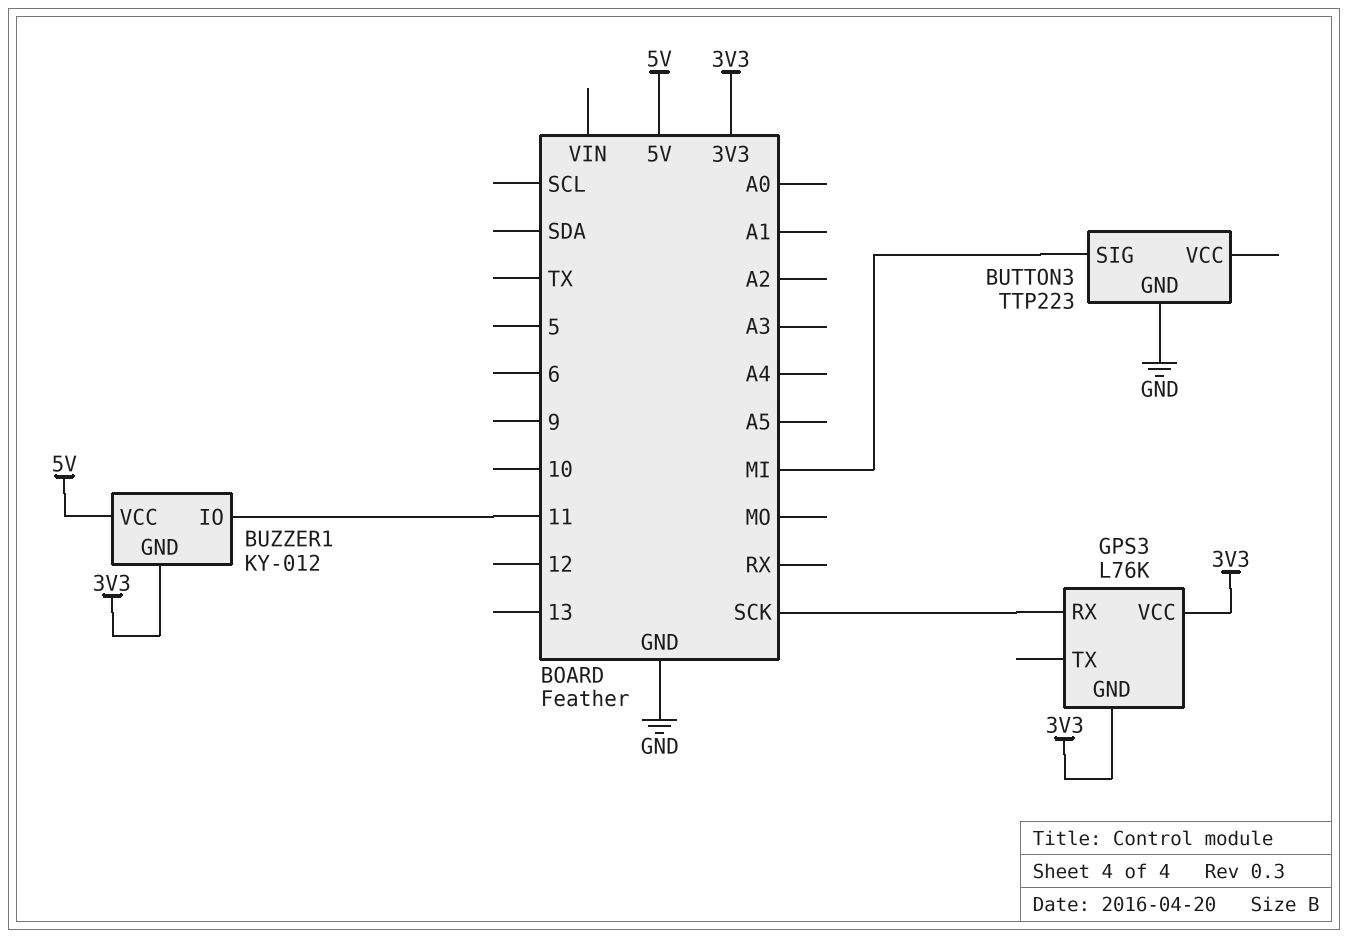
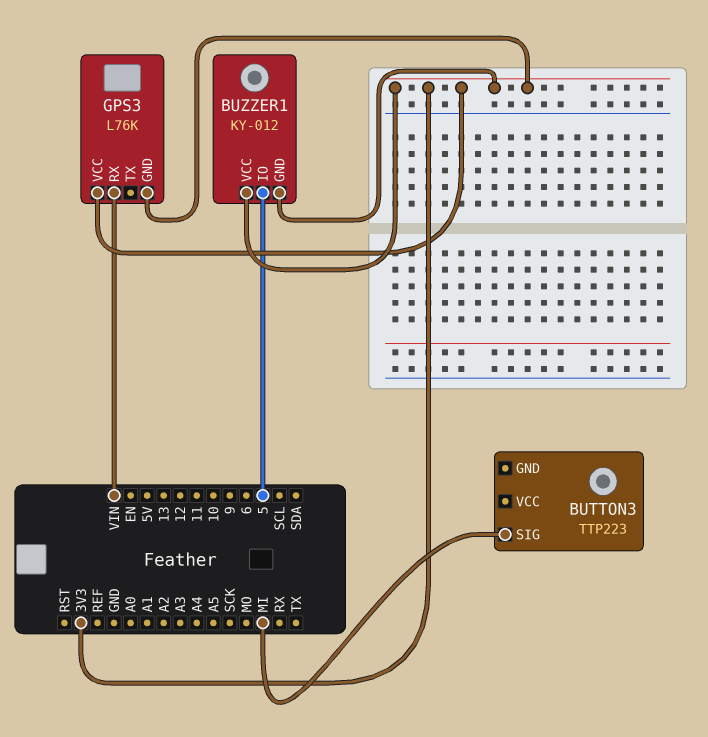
BUTTON3 pin GND: GND -> none
BUZZER1 pin IO: 11 -> 5
BUZZER1 pin VCC: 5V -> 3V3
GPS3 pin RX: SCK -> VIN

